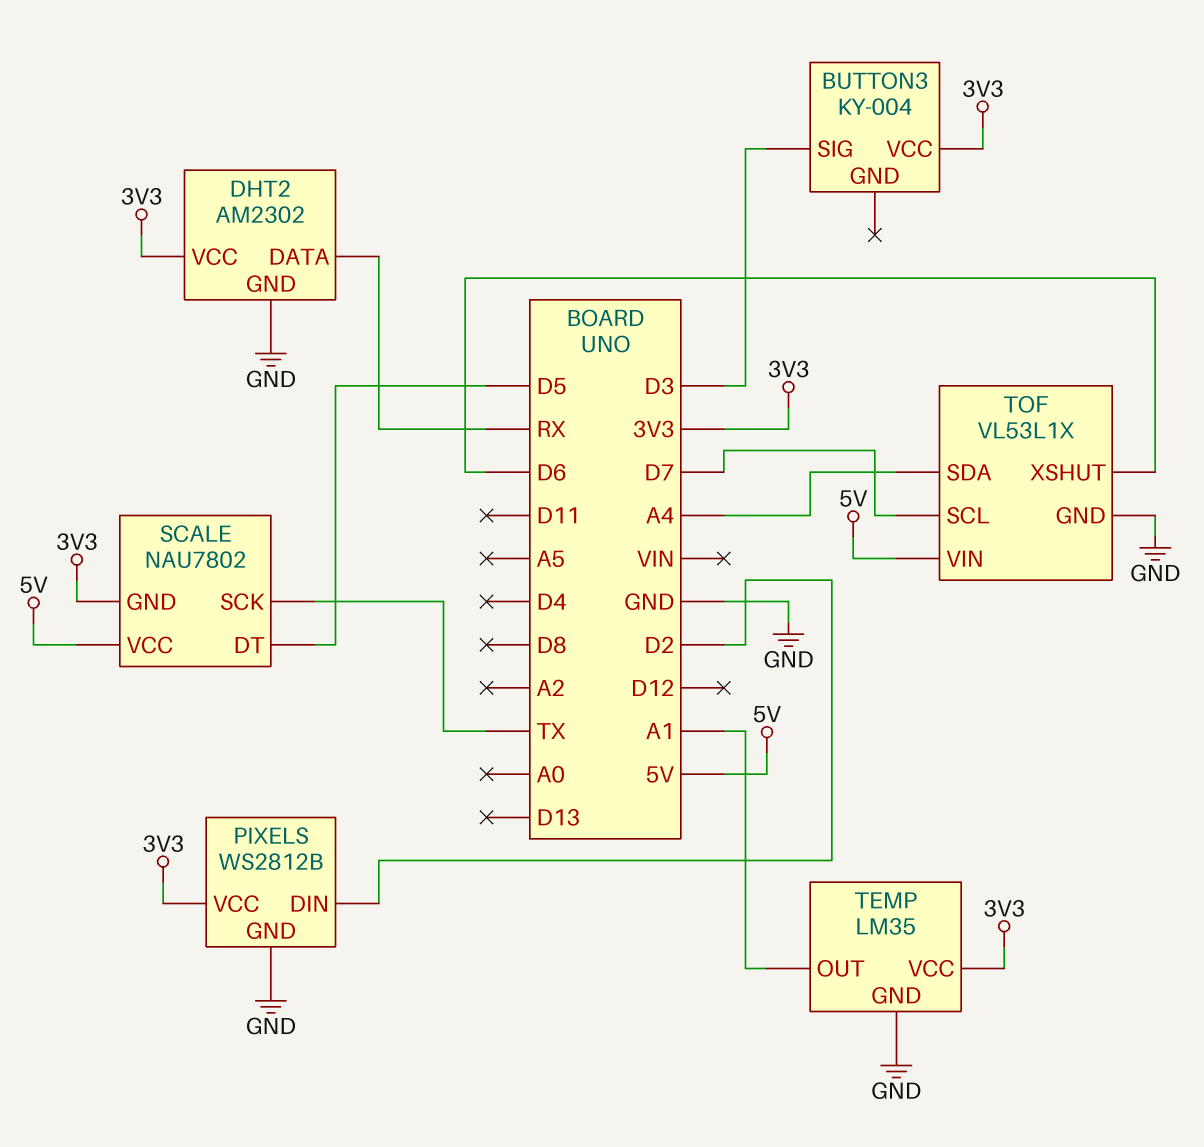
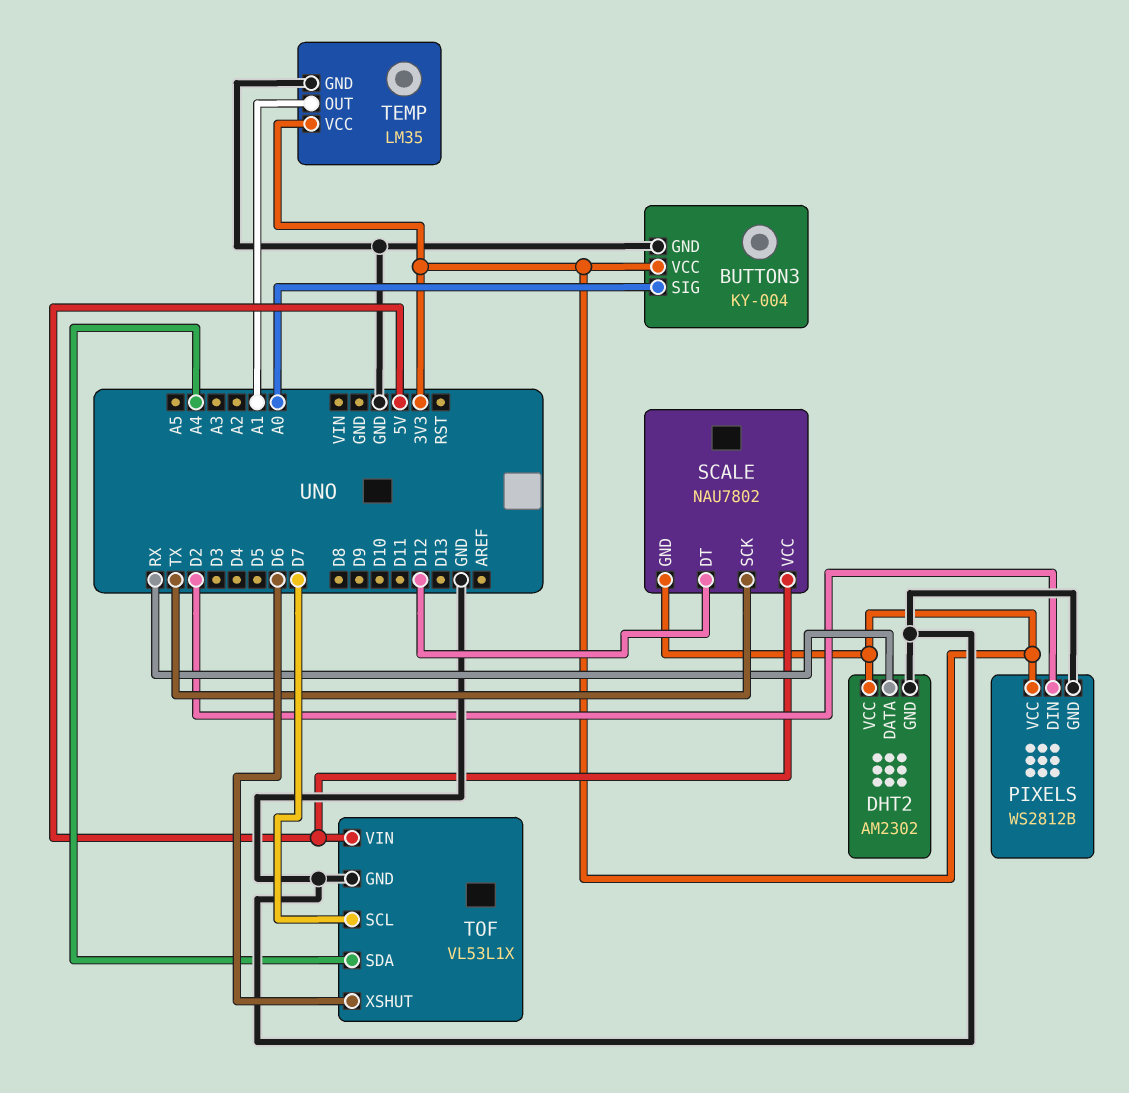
BUTTON3 pin GND: none -> GND
BUTTON3 pin SIG: D3 -> A0
SCALE pin DT: D5 -> D12

